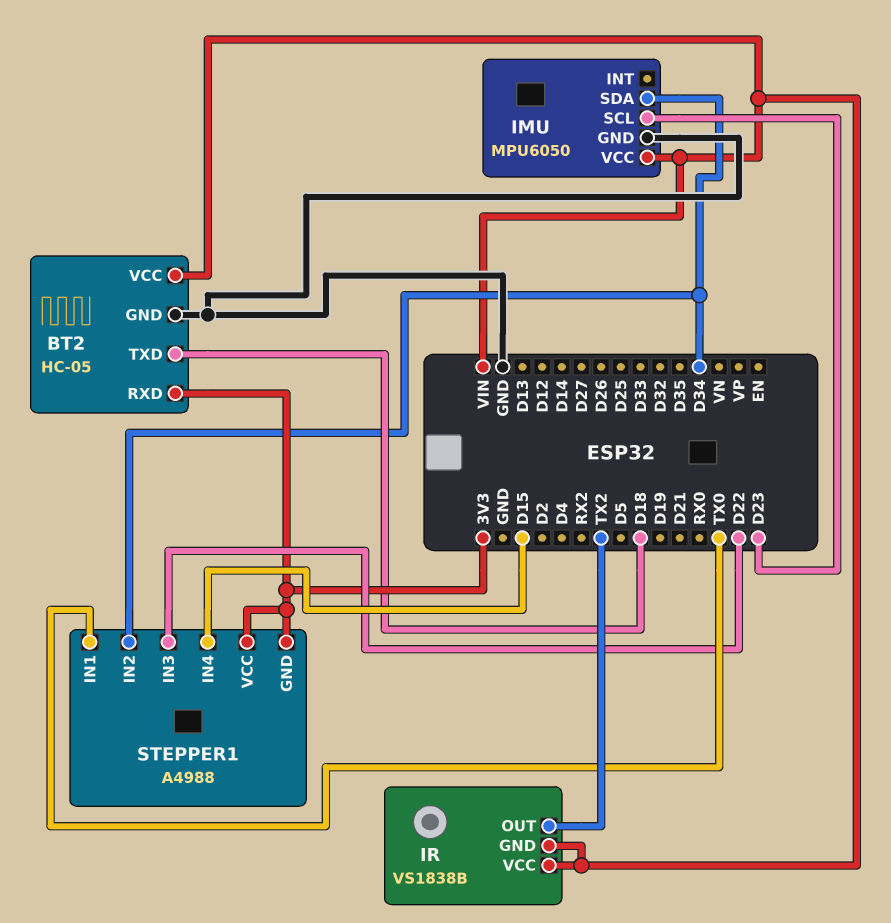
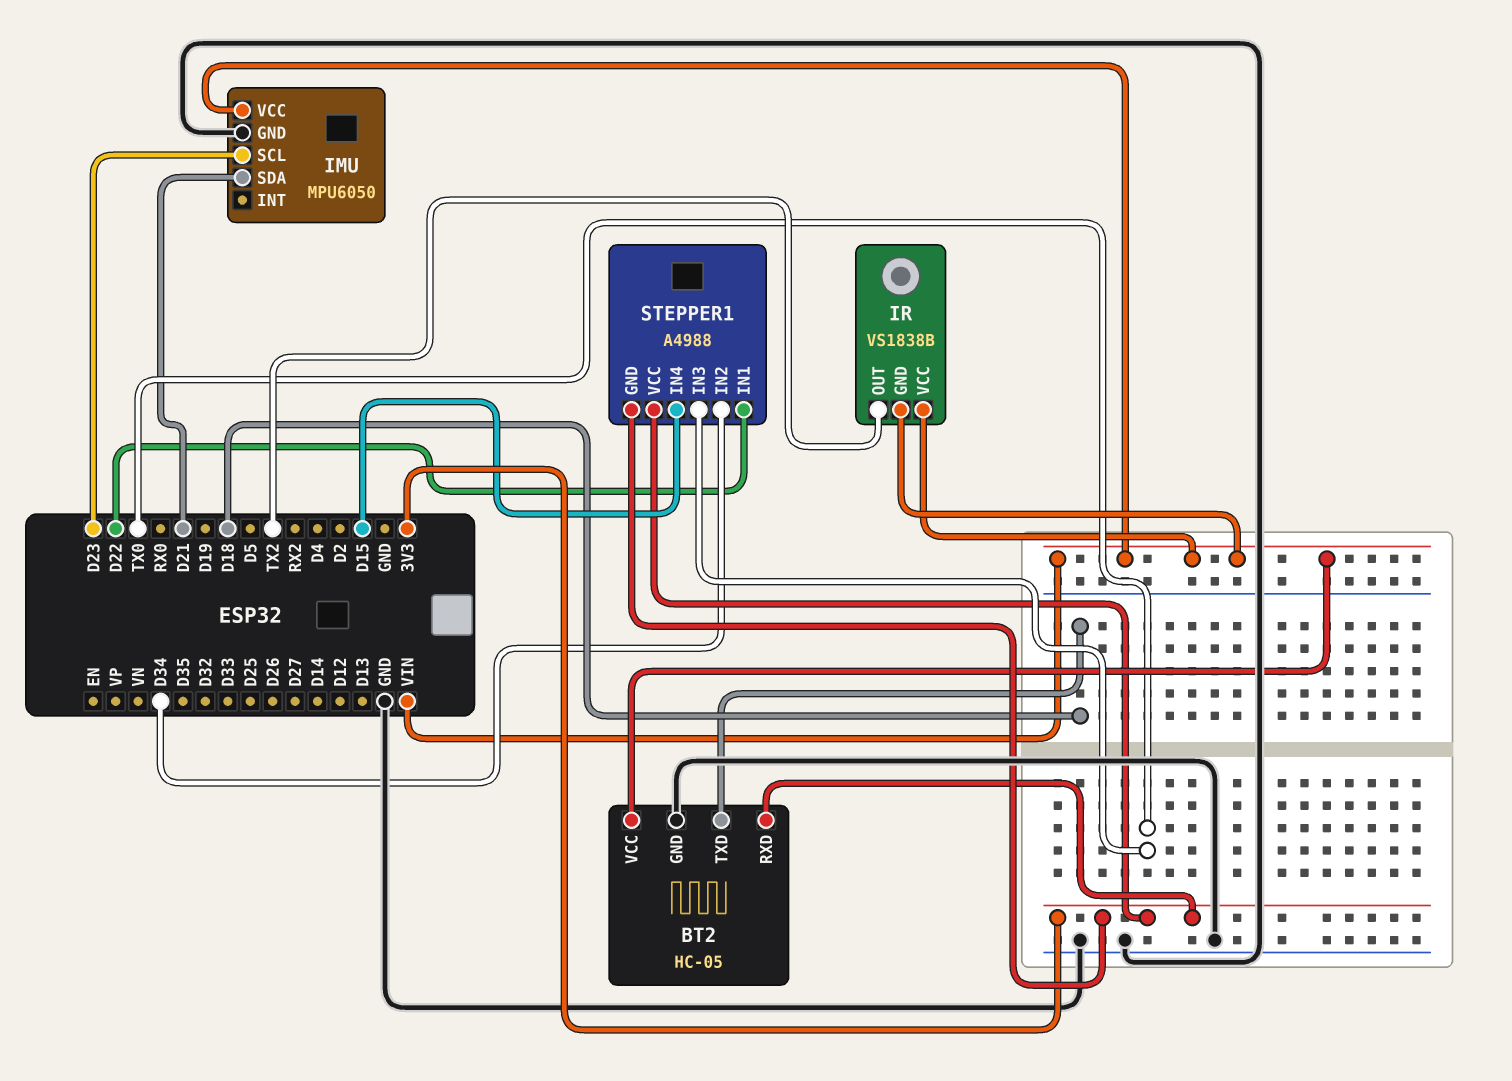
IMU pin SDA: D34 -> D21
STEPPER1 pin IN1: TX0 -> D22
STEPPER1 pin IN3: D22 -> TX0

